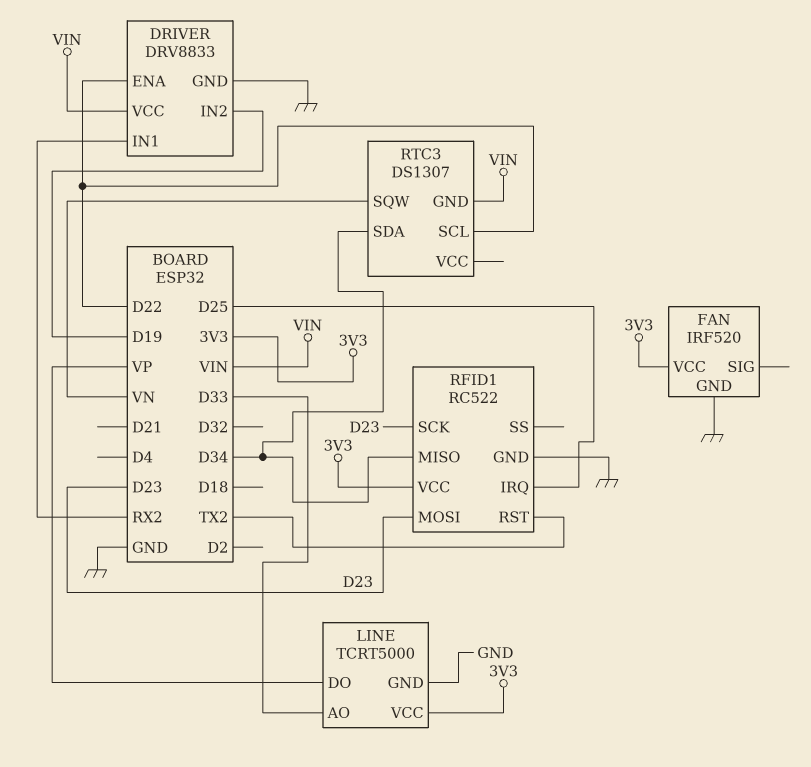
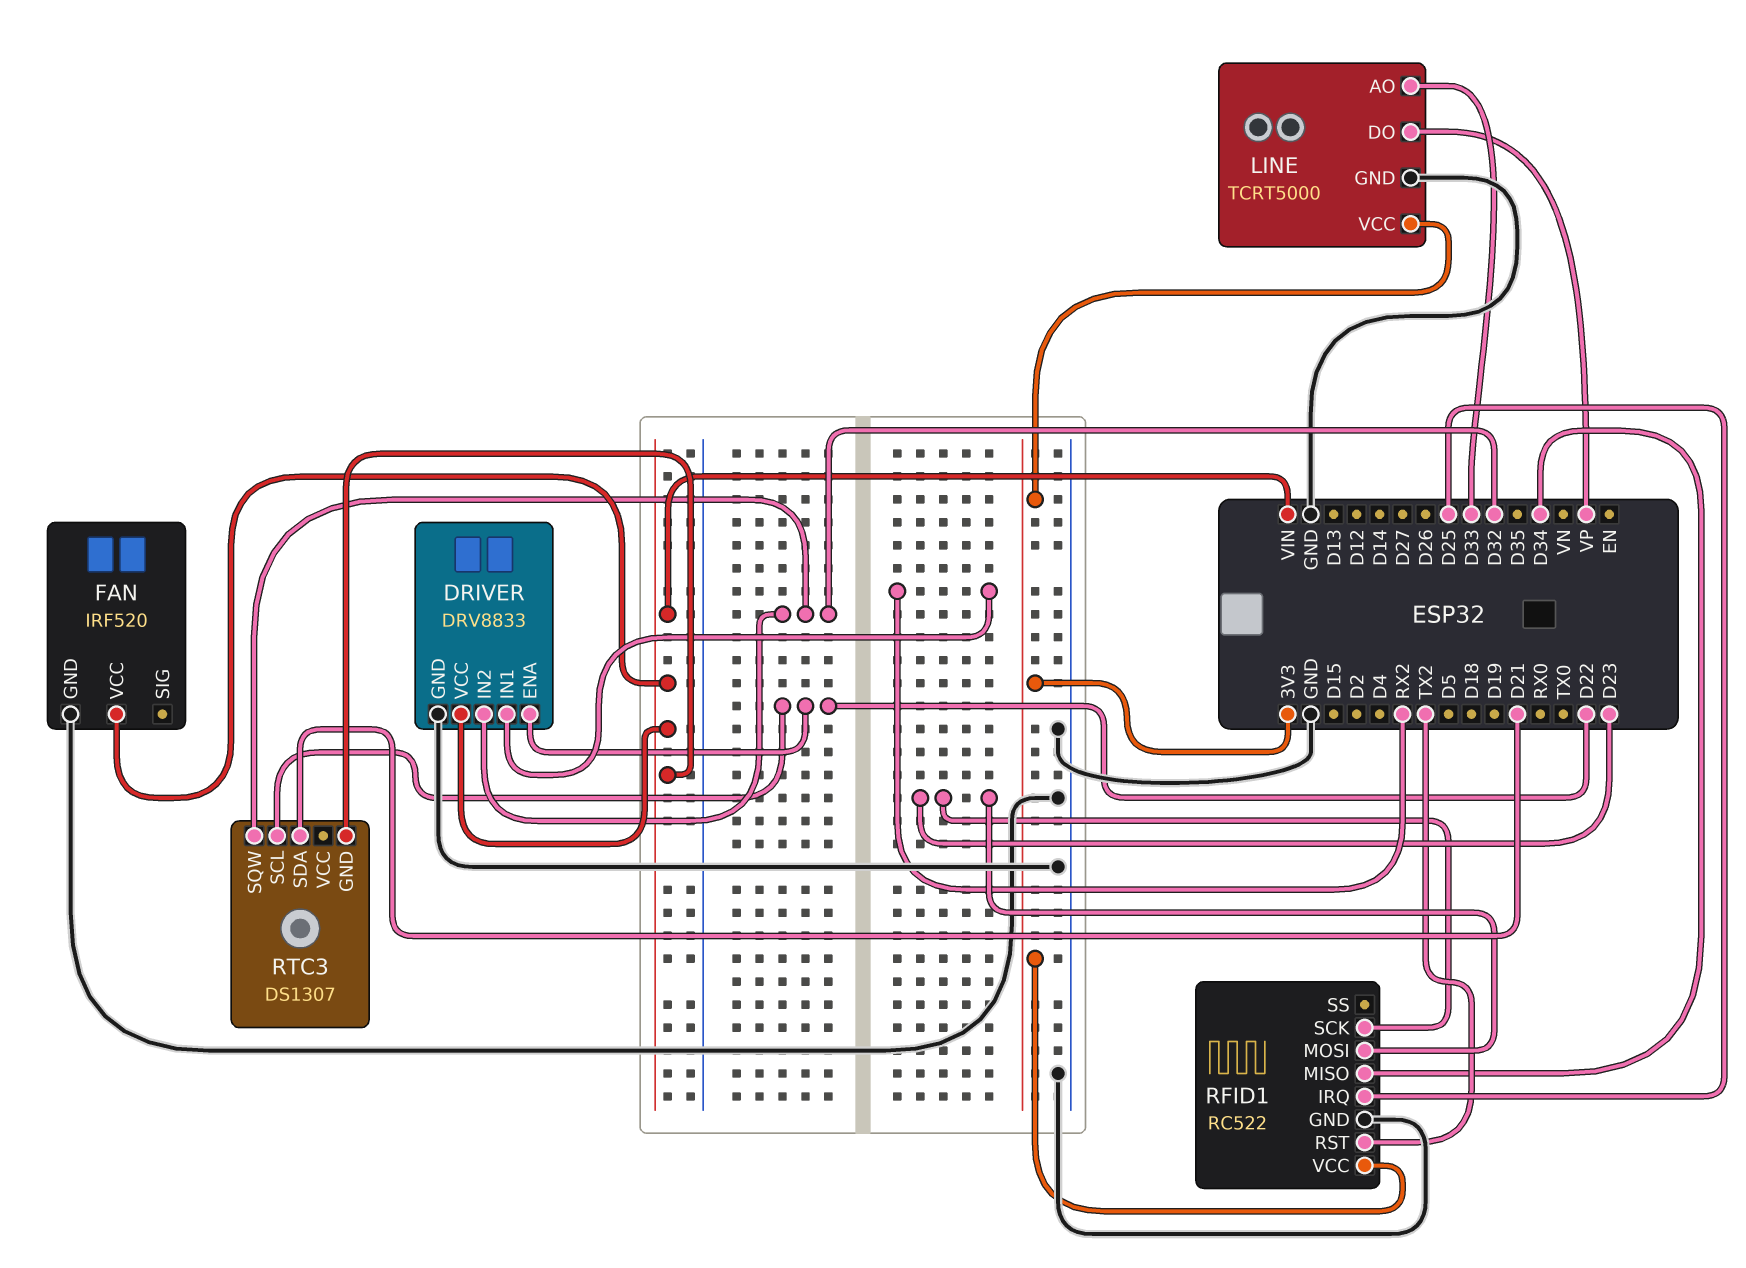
DRIVER pin IN2: D19 -> D32
FAN pin VCC: 3V3 -> VIN
RTC3 pin SDA: D34 -> D21
RTC3 pin SQW: VN -> D32

